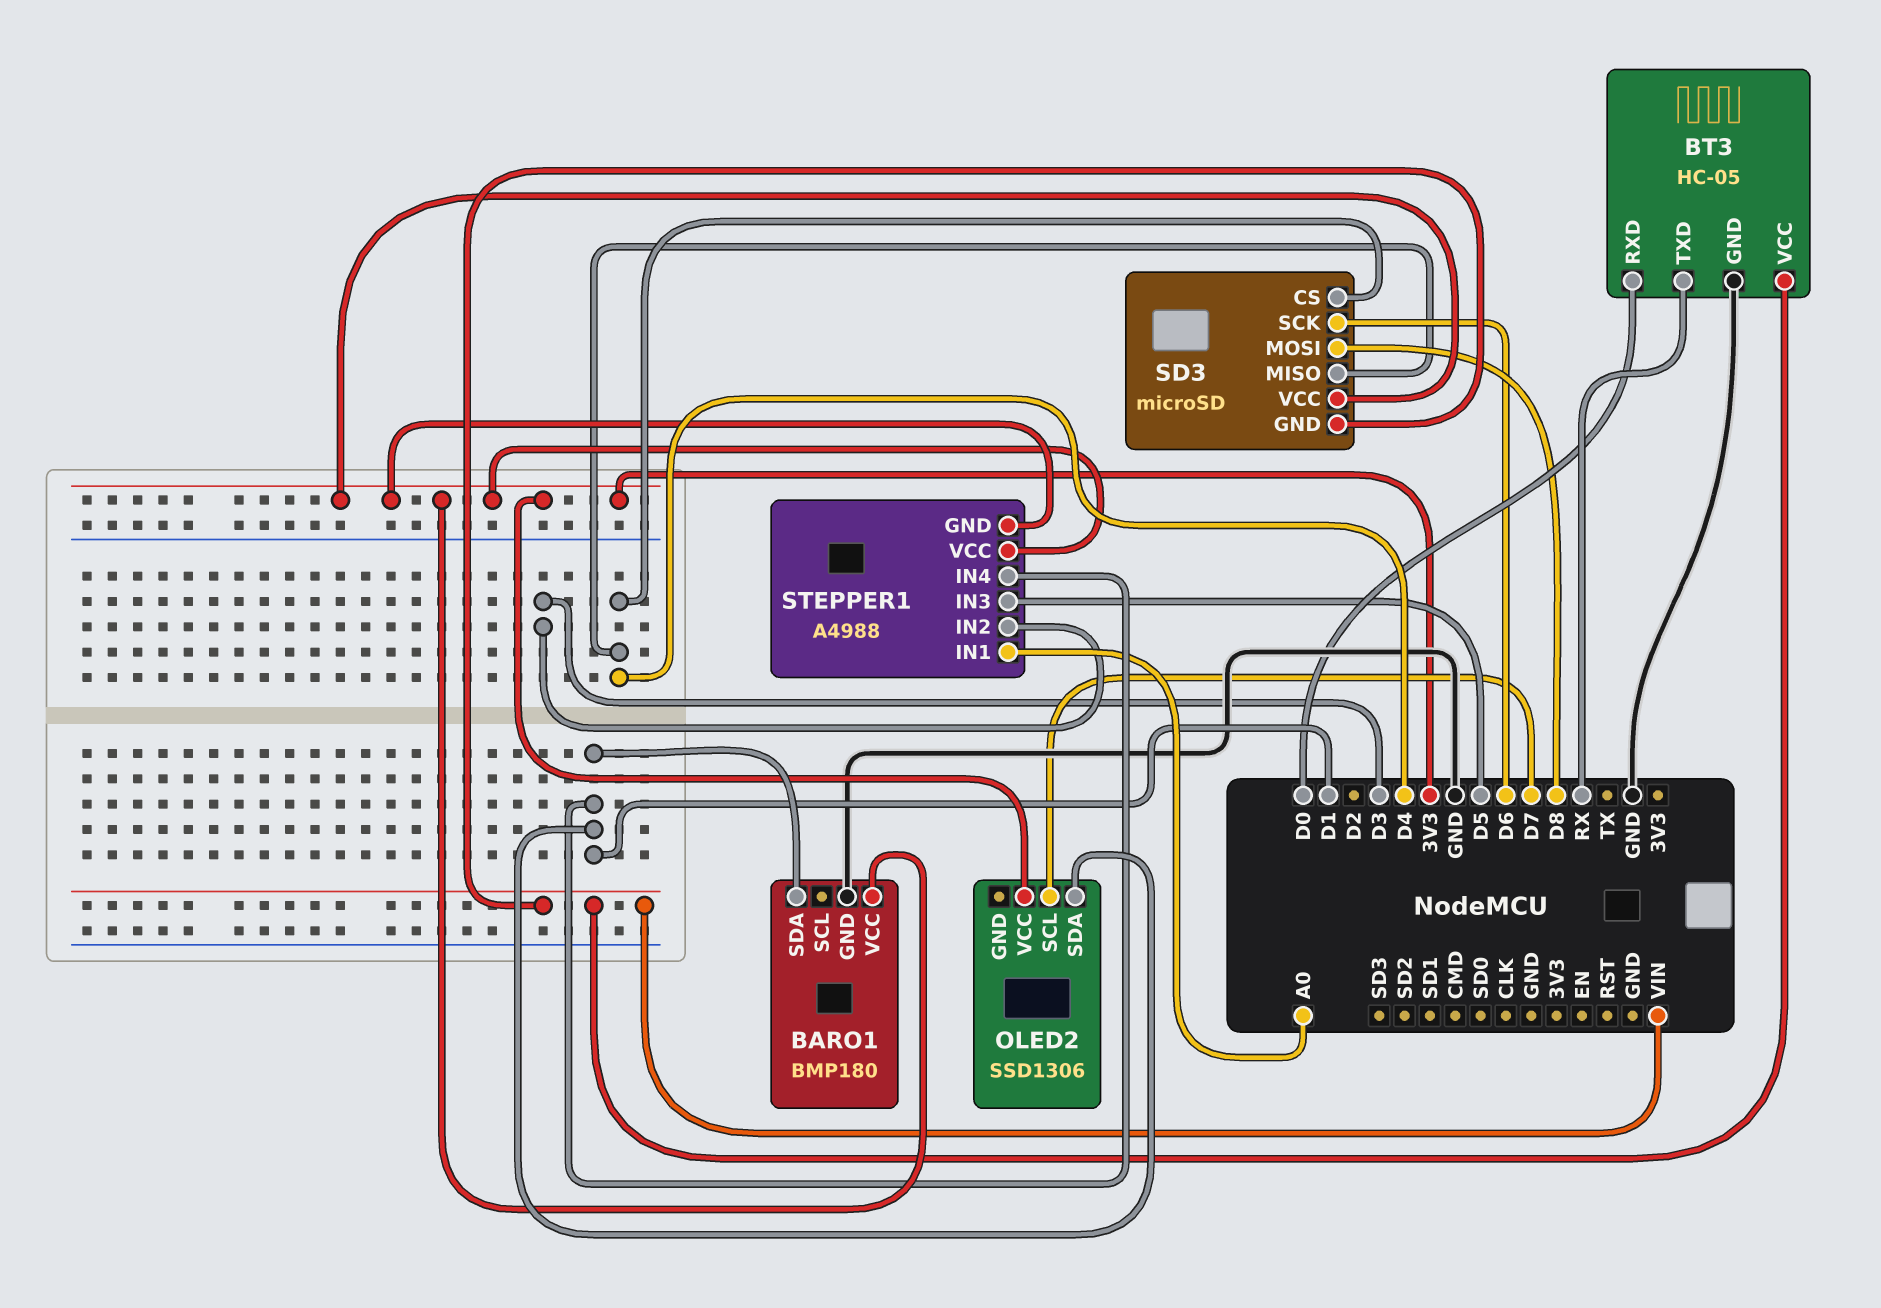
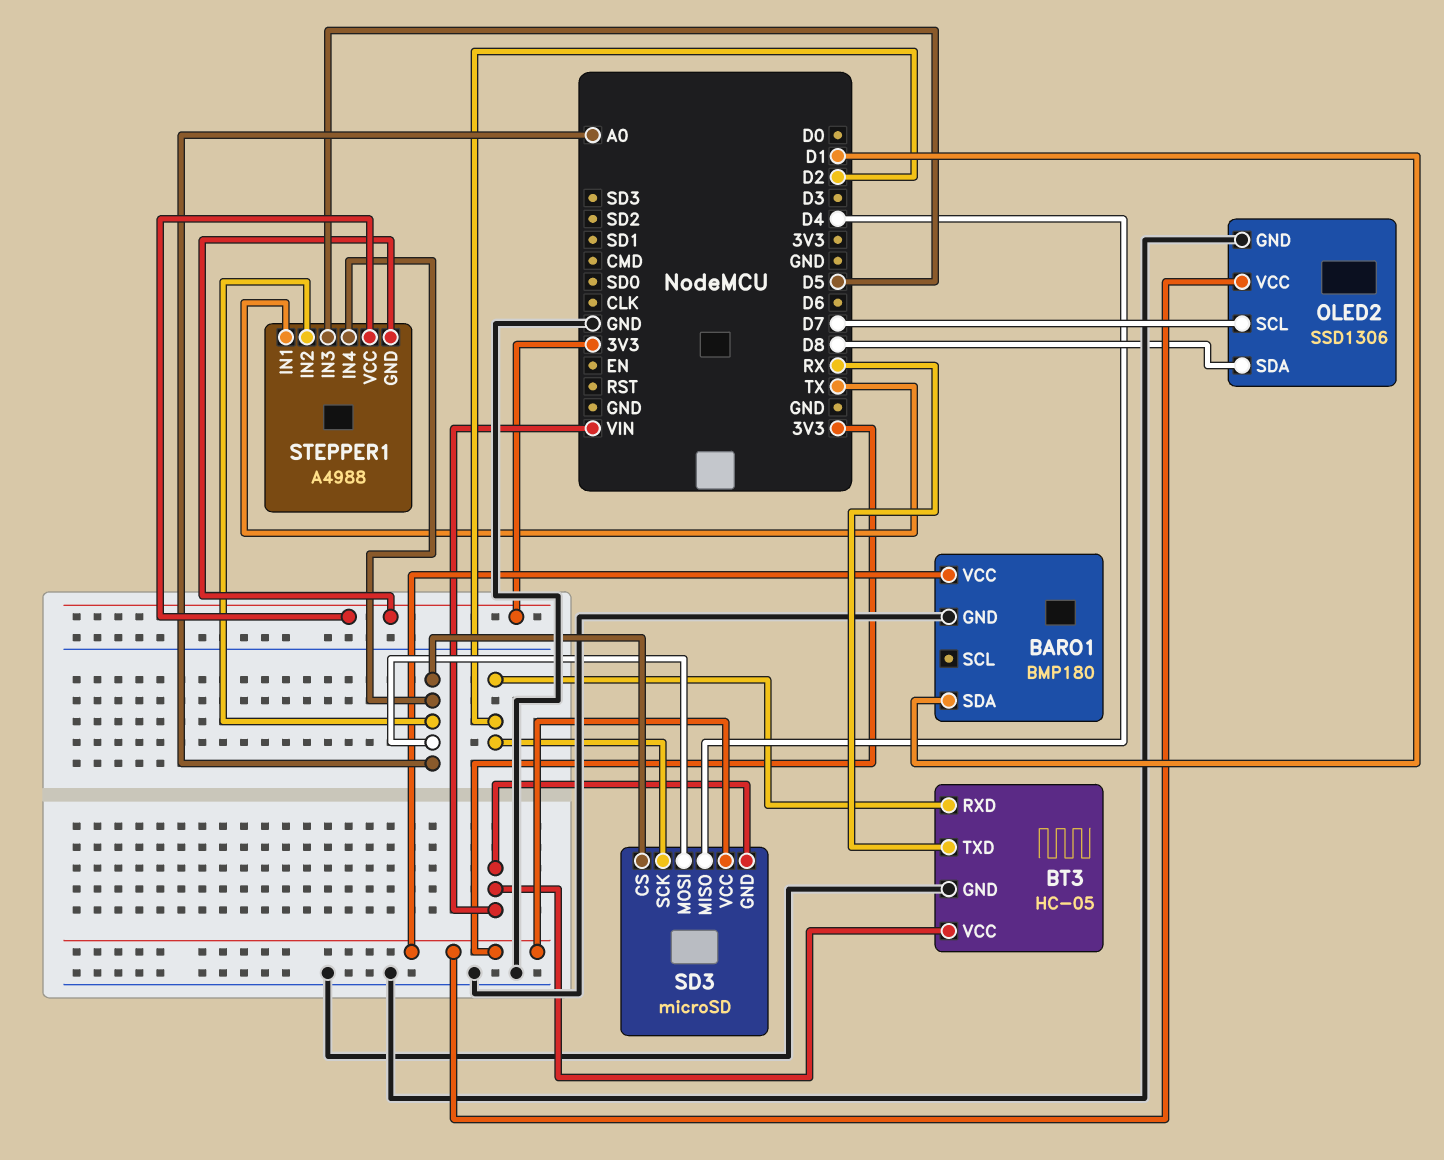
BT3 pin RXD: D0 -> D2
OLED2 pin GND: none -> GND
OLED2 pin SDA: D1 -> D8
SD3 pin CS: D4 -> A0
SD3 pin MOSI: D8 -> A0
SD3 pin SCK: D6 -> D2
STEPPER1 pin IN1: A0 -> TX
STEPPER1 pin IN2: D3 -> A0
STEPPER1 pin IN4: D1 -> A0

